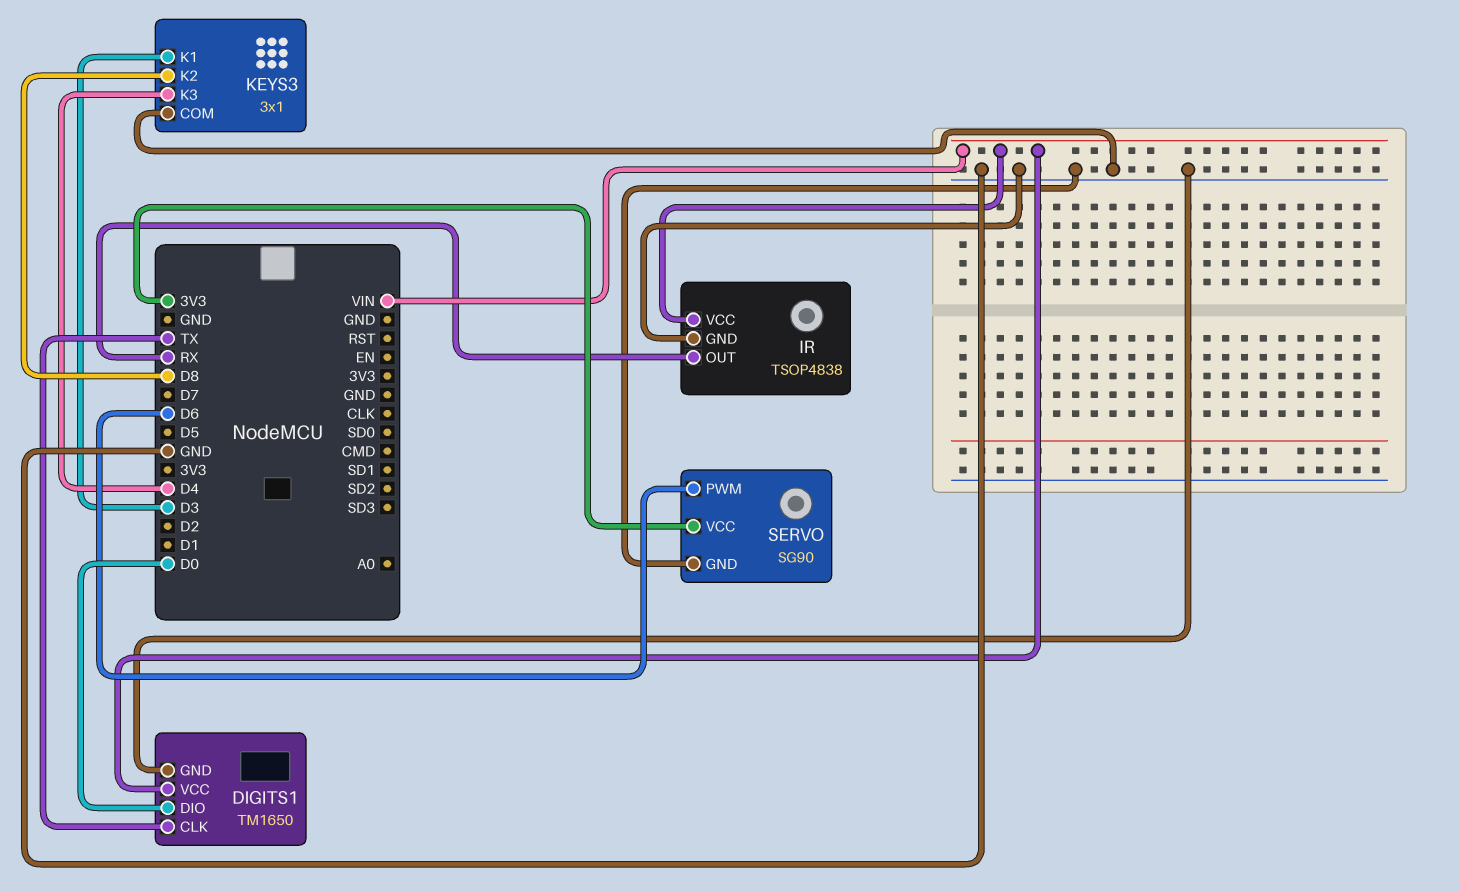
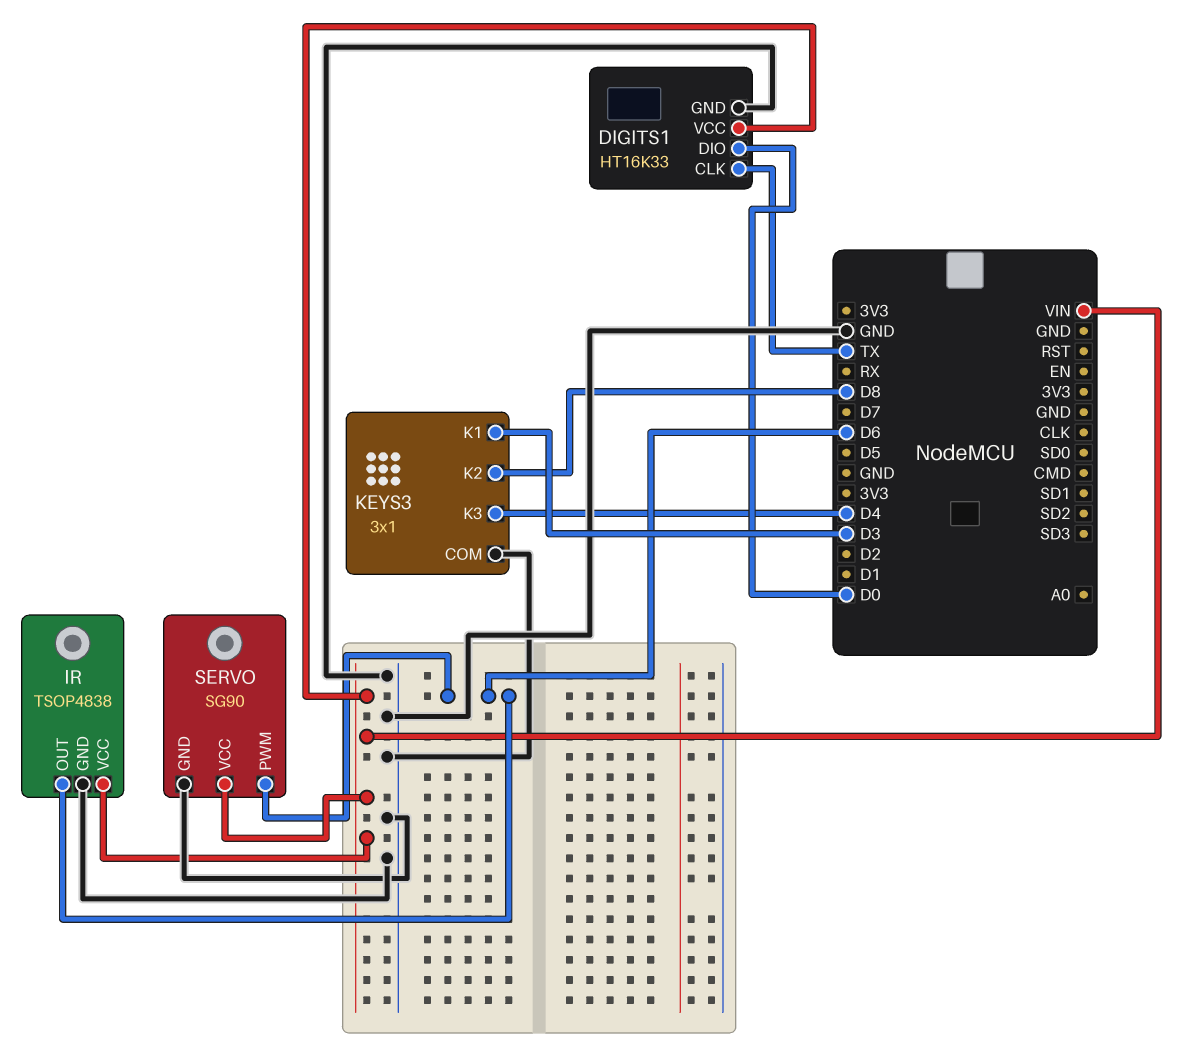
DIGITS1: TM1650 -> HT16K33
IR pin OUT: RX -> D6
SERVO pin VCC: 3V3 -> VIN

